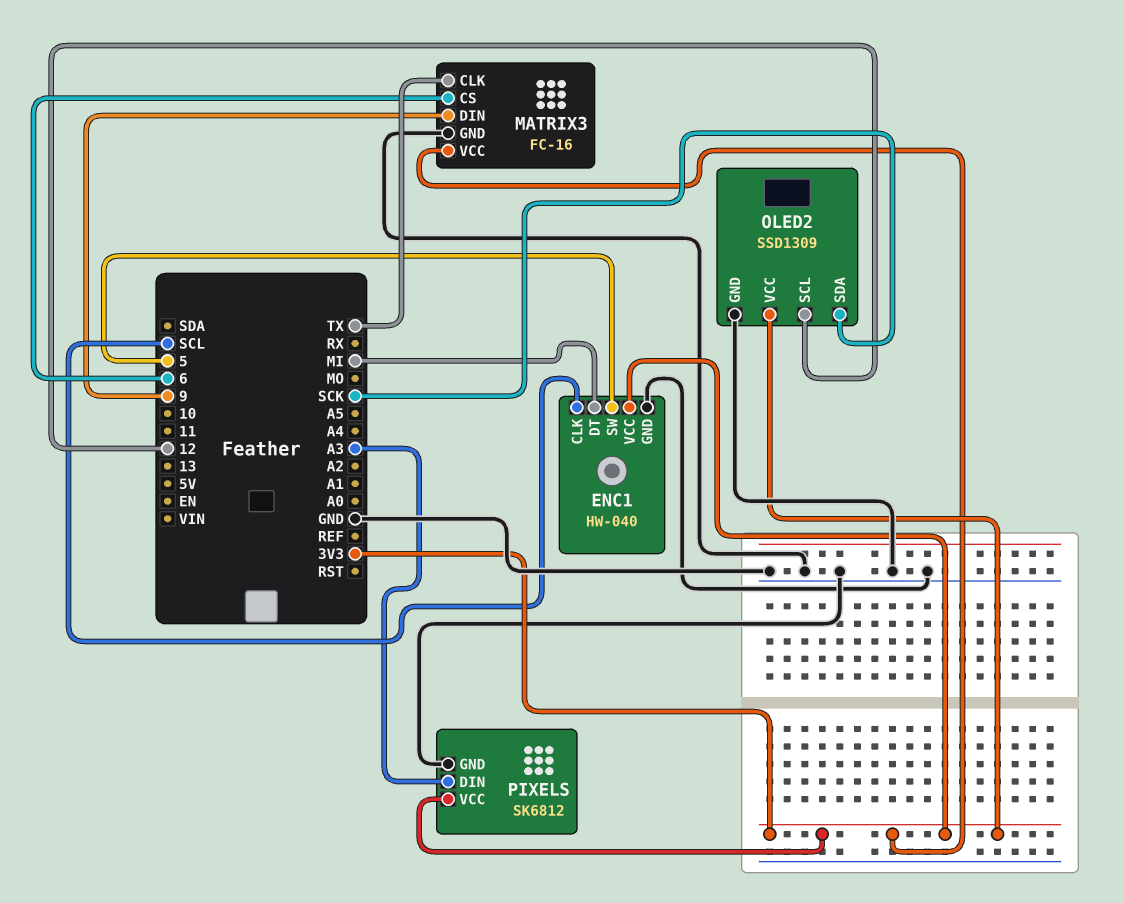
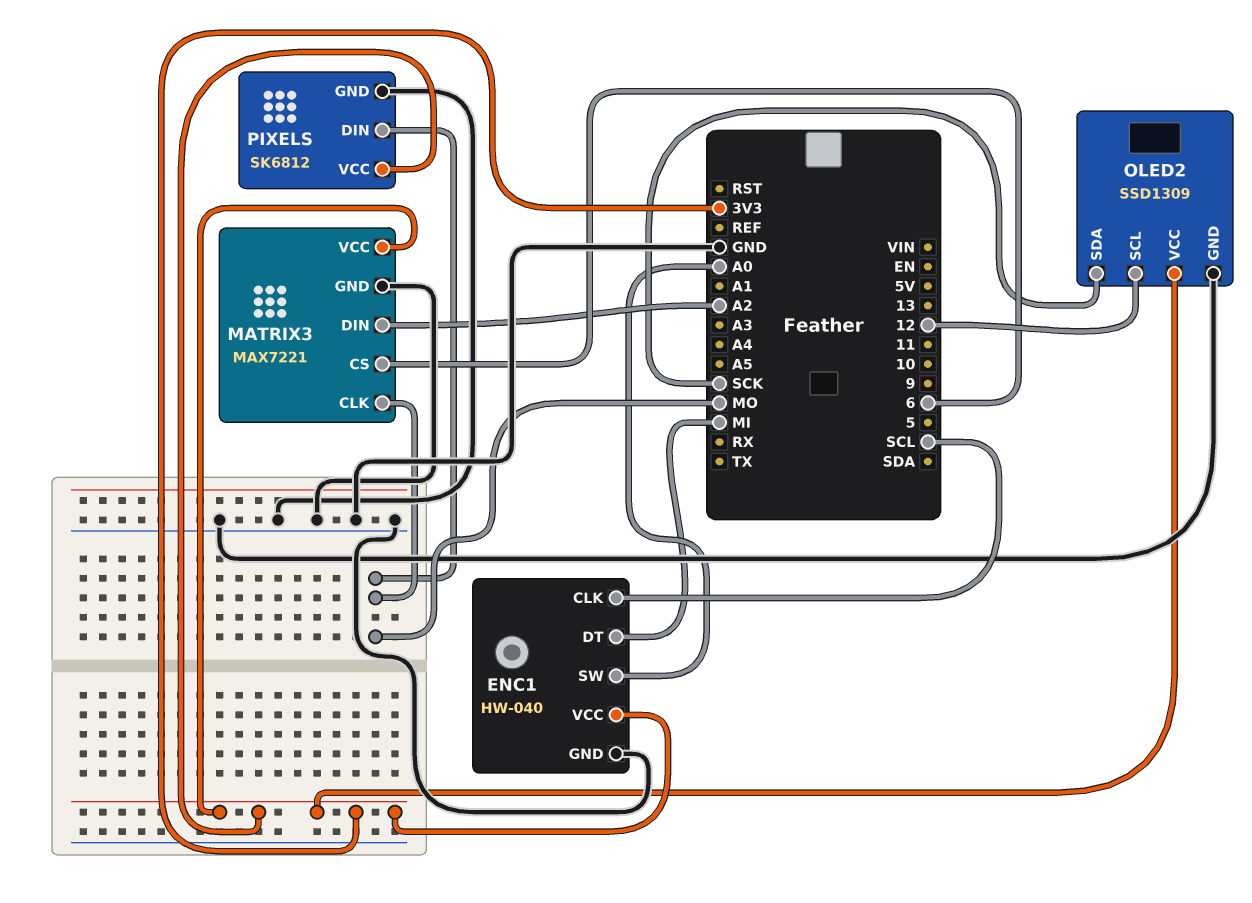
ENC1 pin SW: 5 -> A0
MATRIX3: FC-16 -> MAX7221
MATRIX3 pin CLK: TX -> MO
MATRIX3 pin DIN: 9 -> A2
PIXELS pin DIN: A3 -> MO

